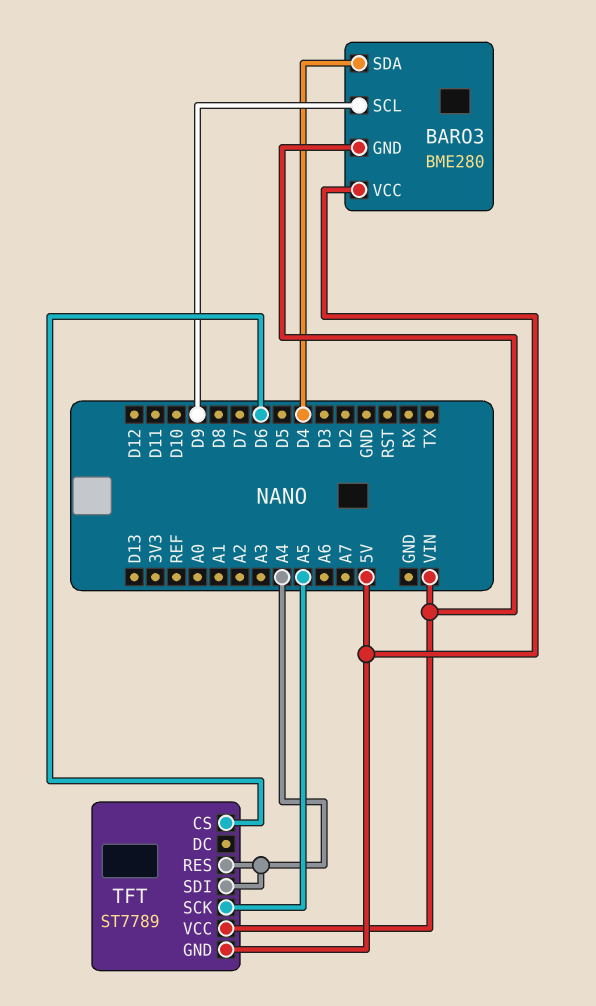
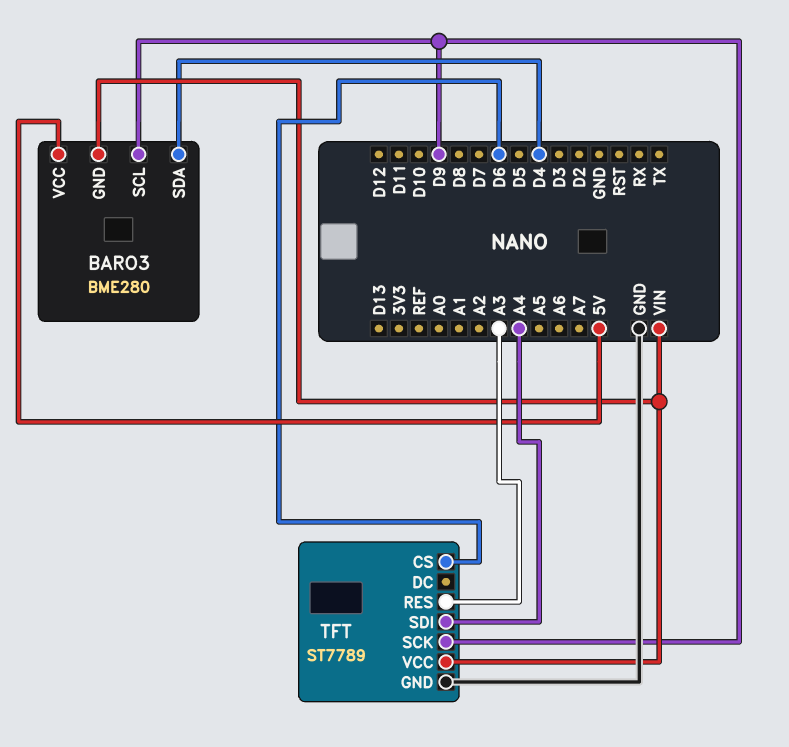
TFT pin GND: 5V -> GND
TFT pin RES: A4 -> A3
TFT pin SCK: A5 -> D9

